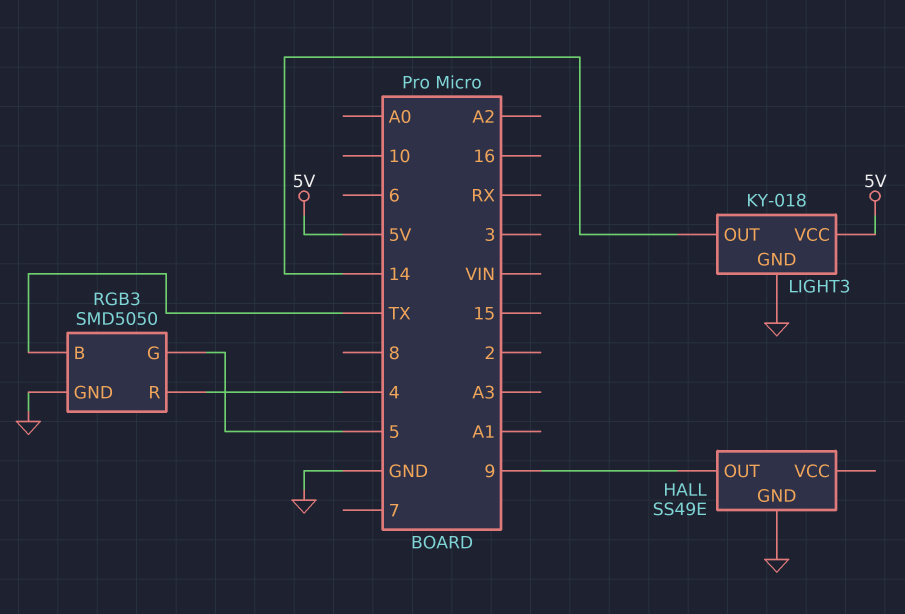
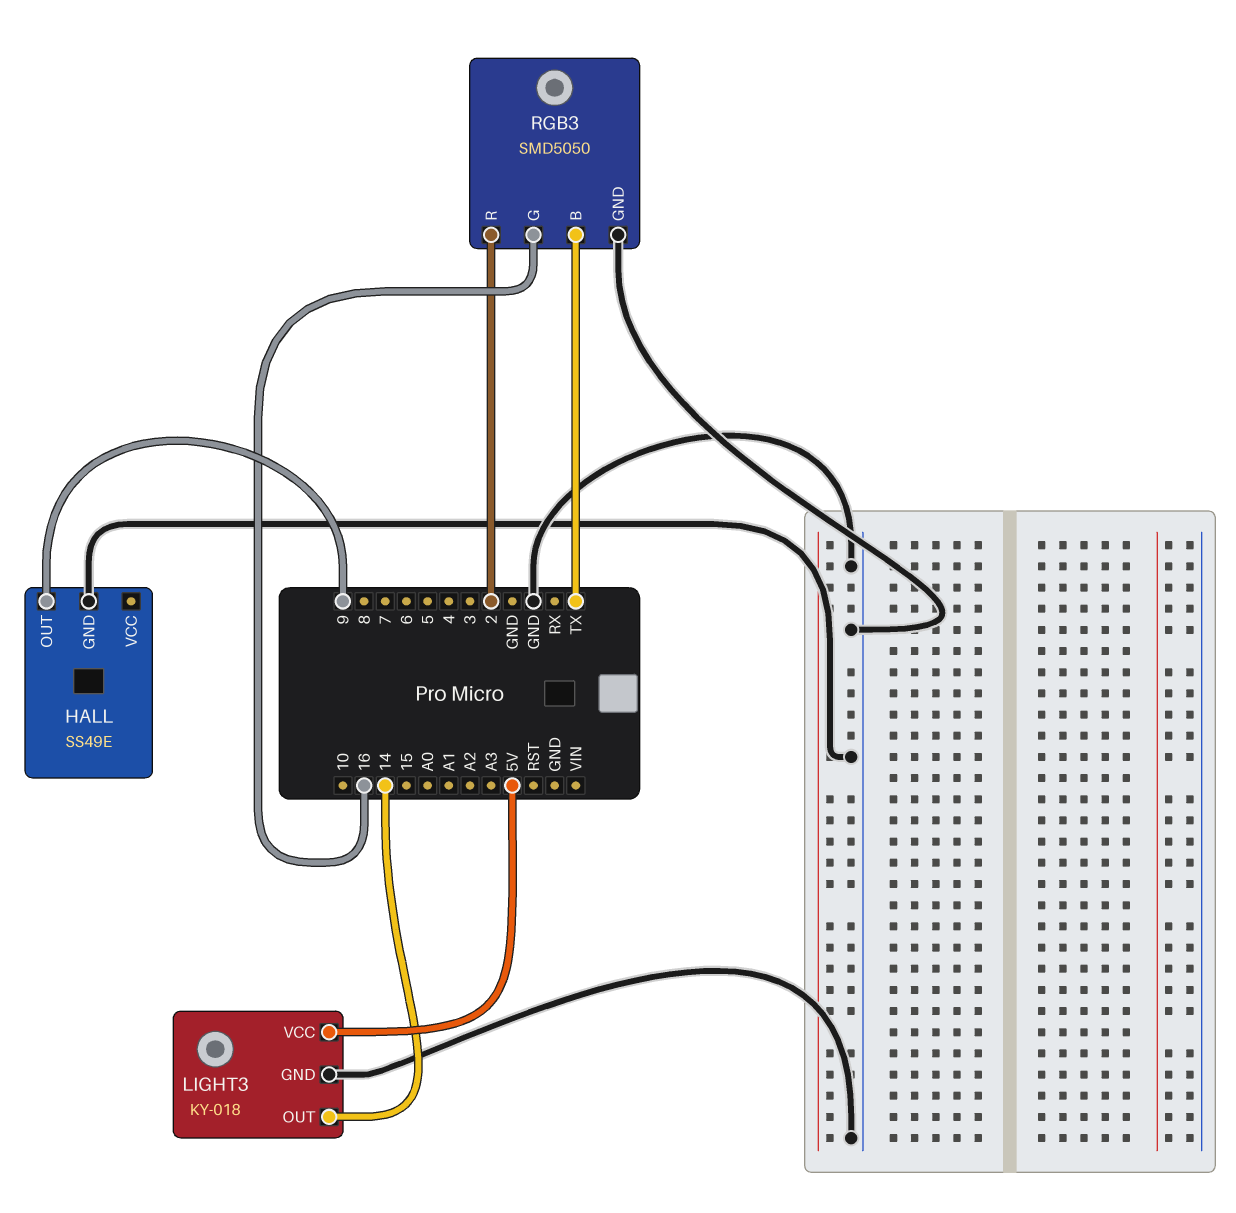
RGB3 pin G: 5 -> 16
RGB3 pin R: 4 -> 2

